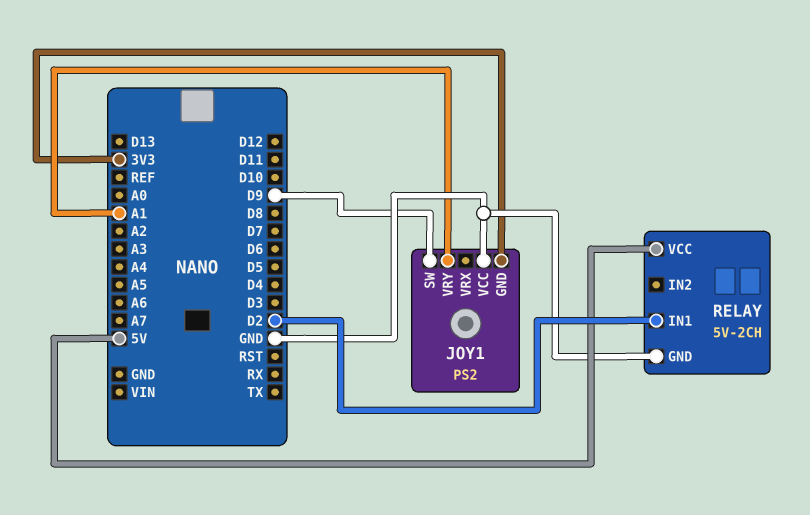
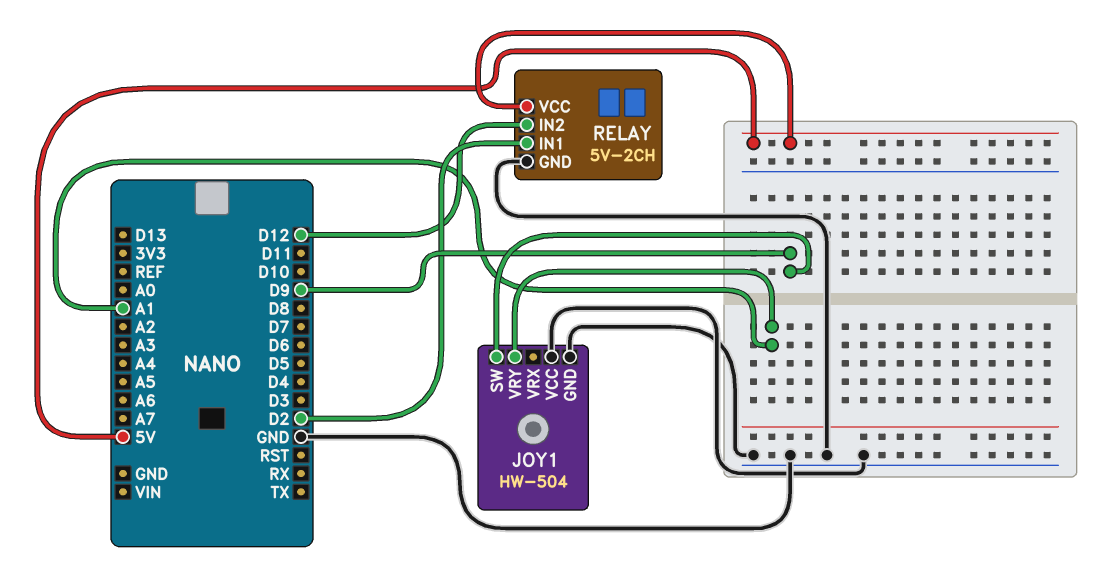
JOY1: PS2 -> HW-504
JOY1 pin GND: 3V3 -> GND
RELAY pin IN2: none -> D12

